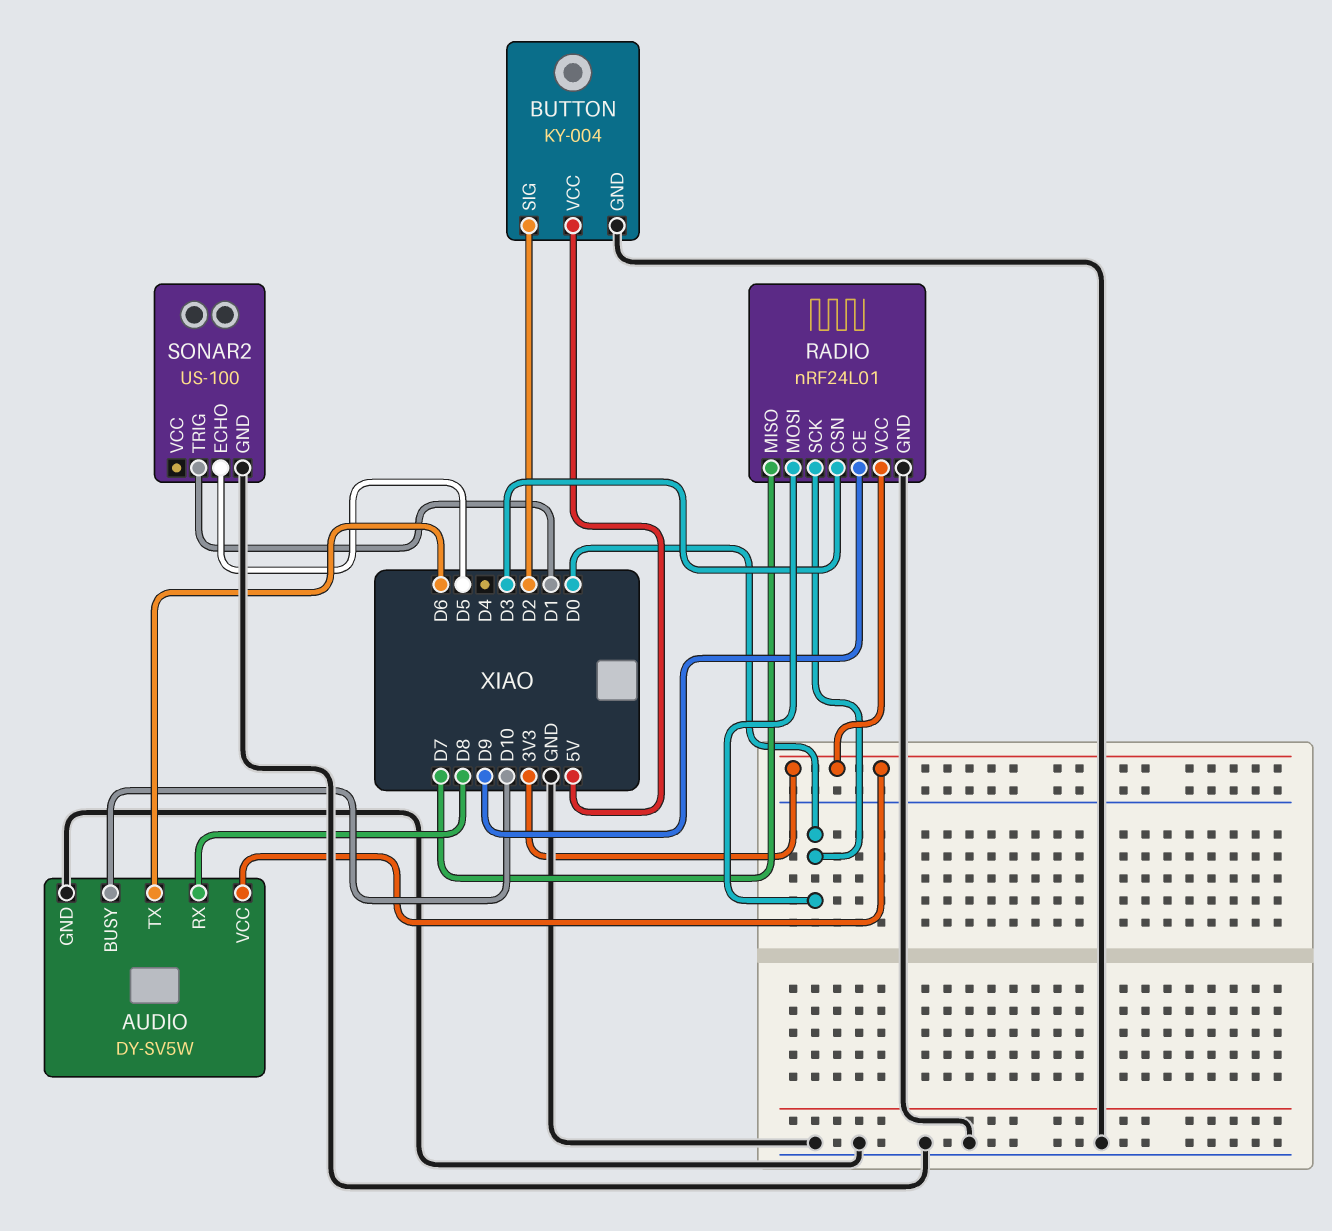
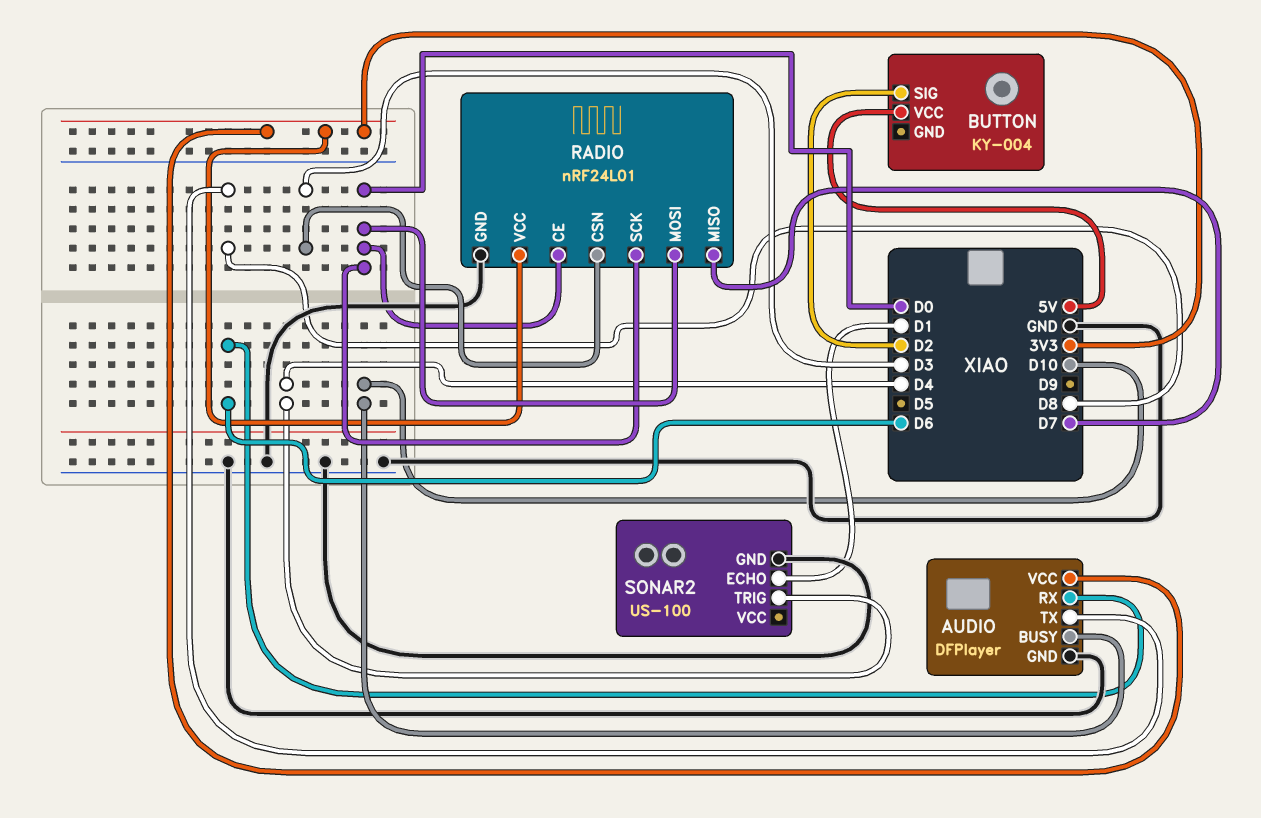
AUDIO: DY-SV5W -> DFPlayer
AUDIO pin RX: D8 -> D6
AUDIO pin TX: D6 -> D8
BUTTON pin GND: GND -> none
RADIO pin CE: D9 -> D0
SONAR2 pin ECHO: D5 -> D1
SONAR2 pin TRIG: D1 -> D4

